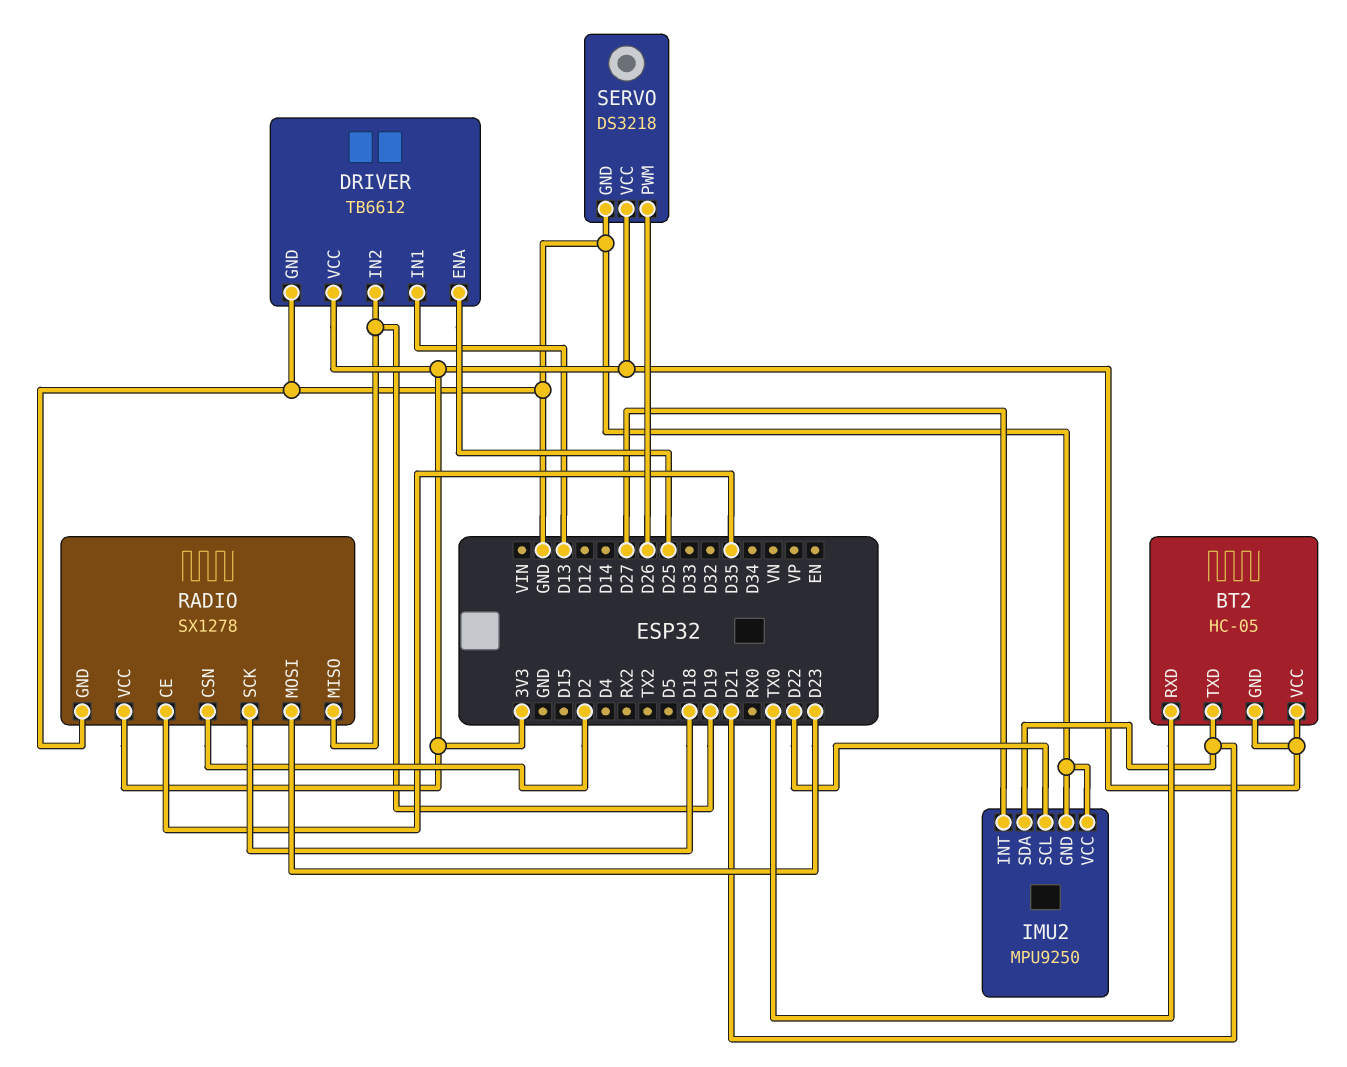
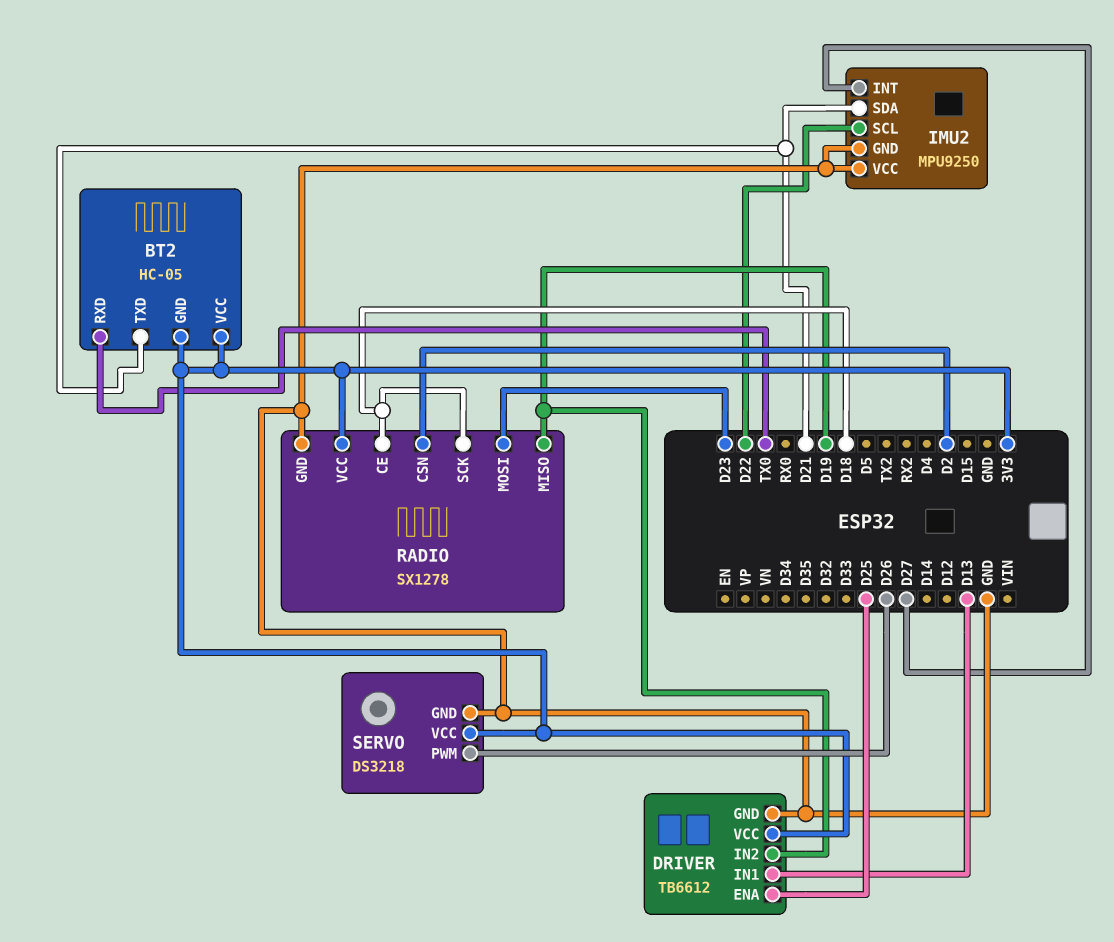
RADIO pin CE: D35 -> D18

